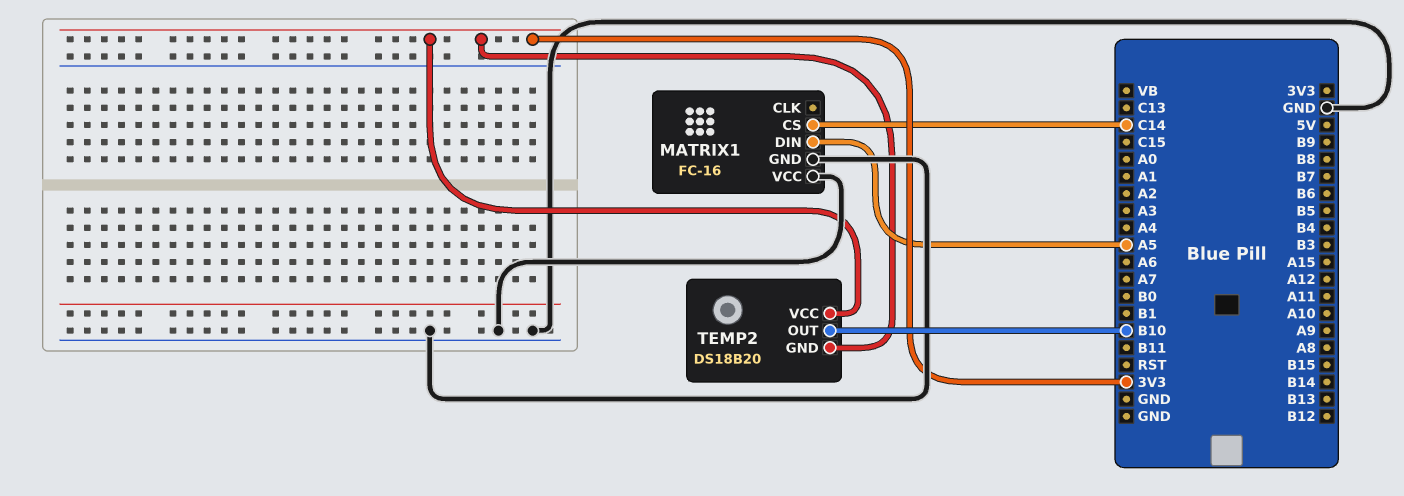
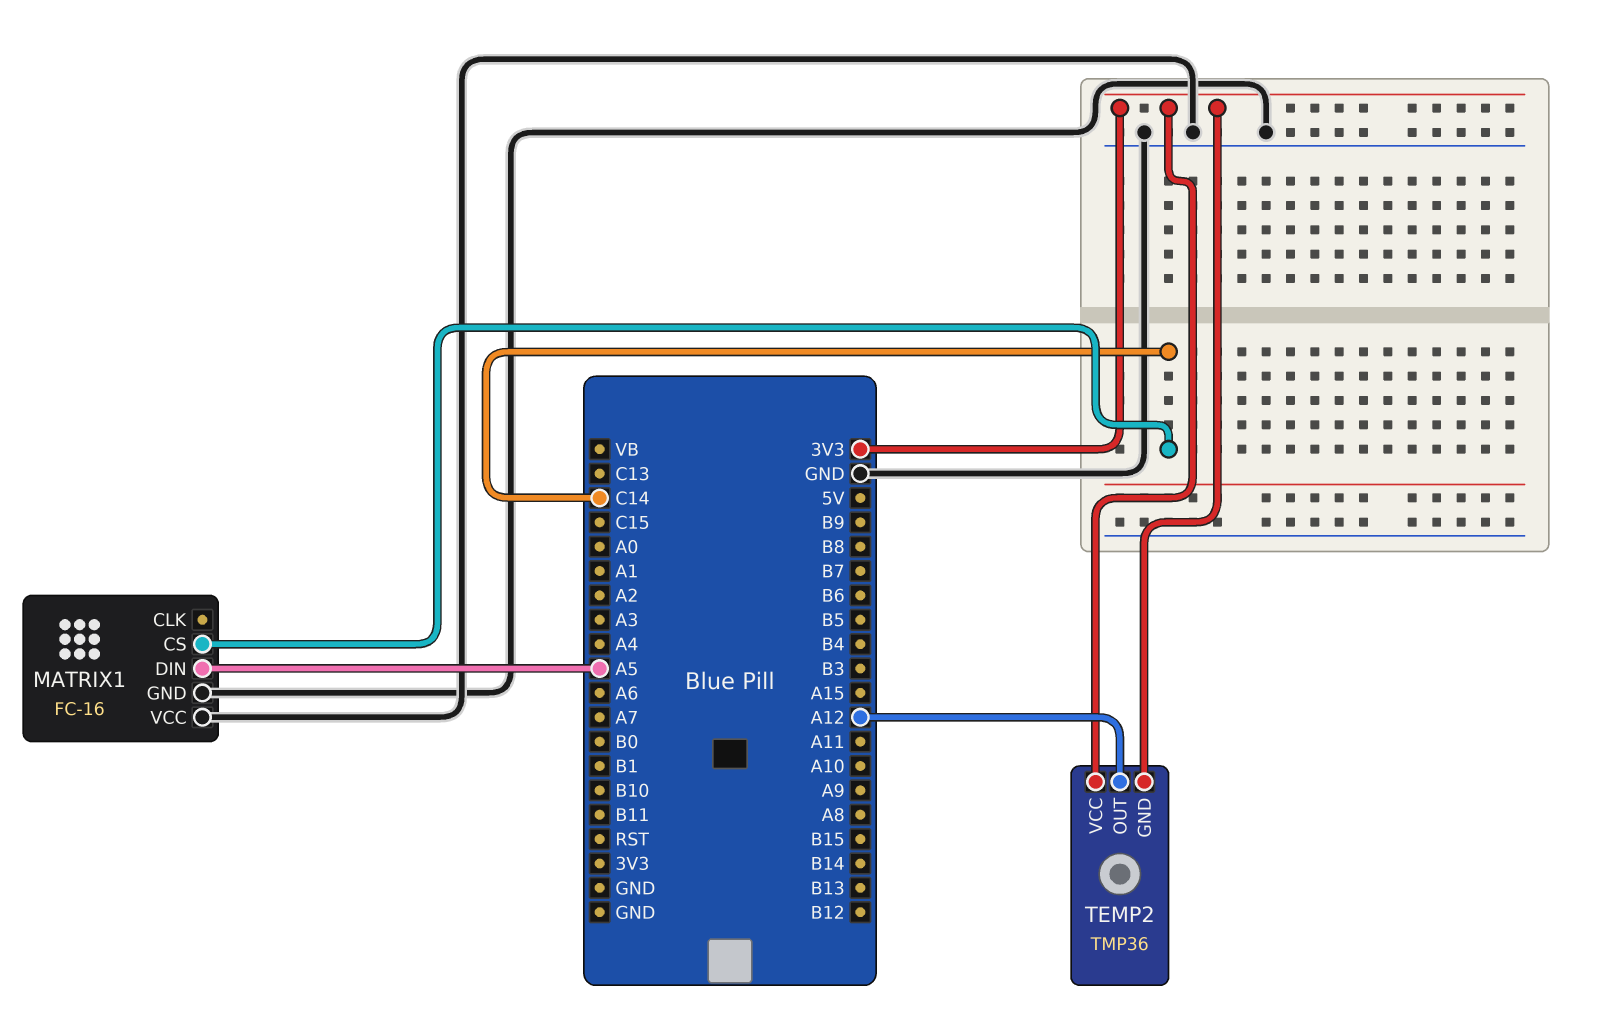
TEMP2: DS18B20 -> TMP36
TEMP2 pin OUT: B10 -> A12

